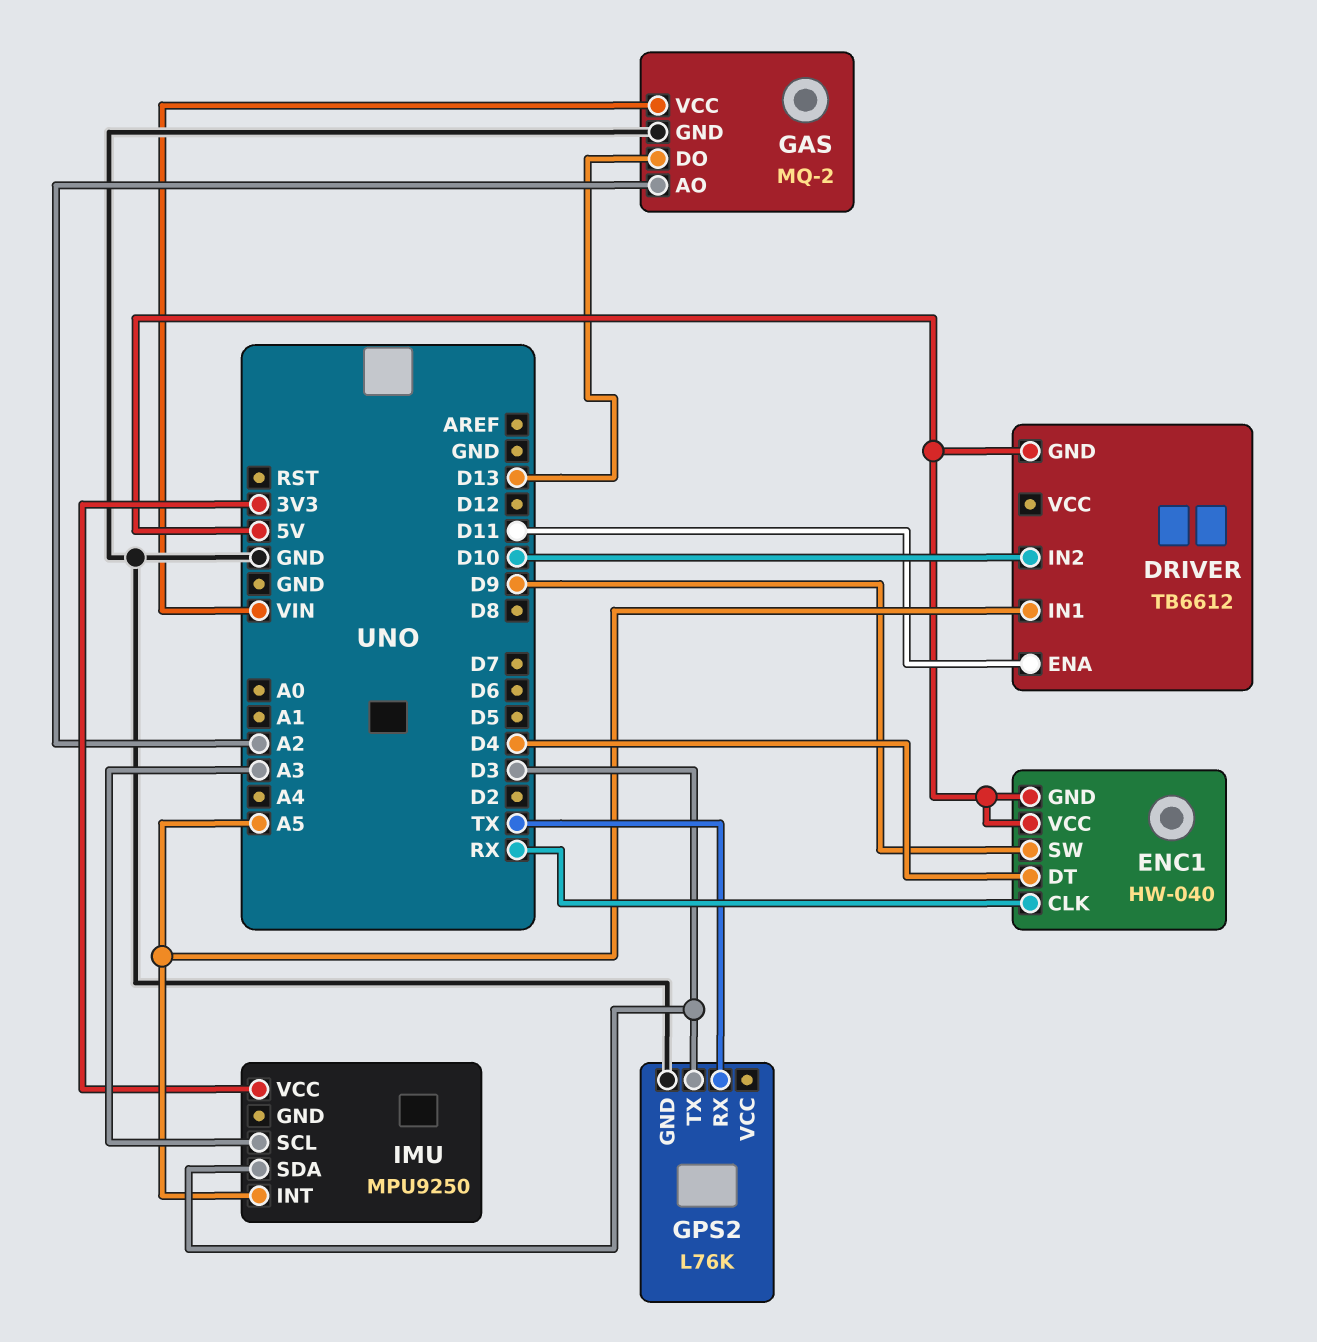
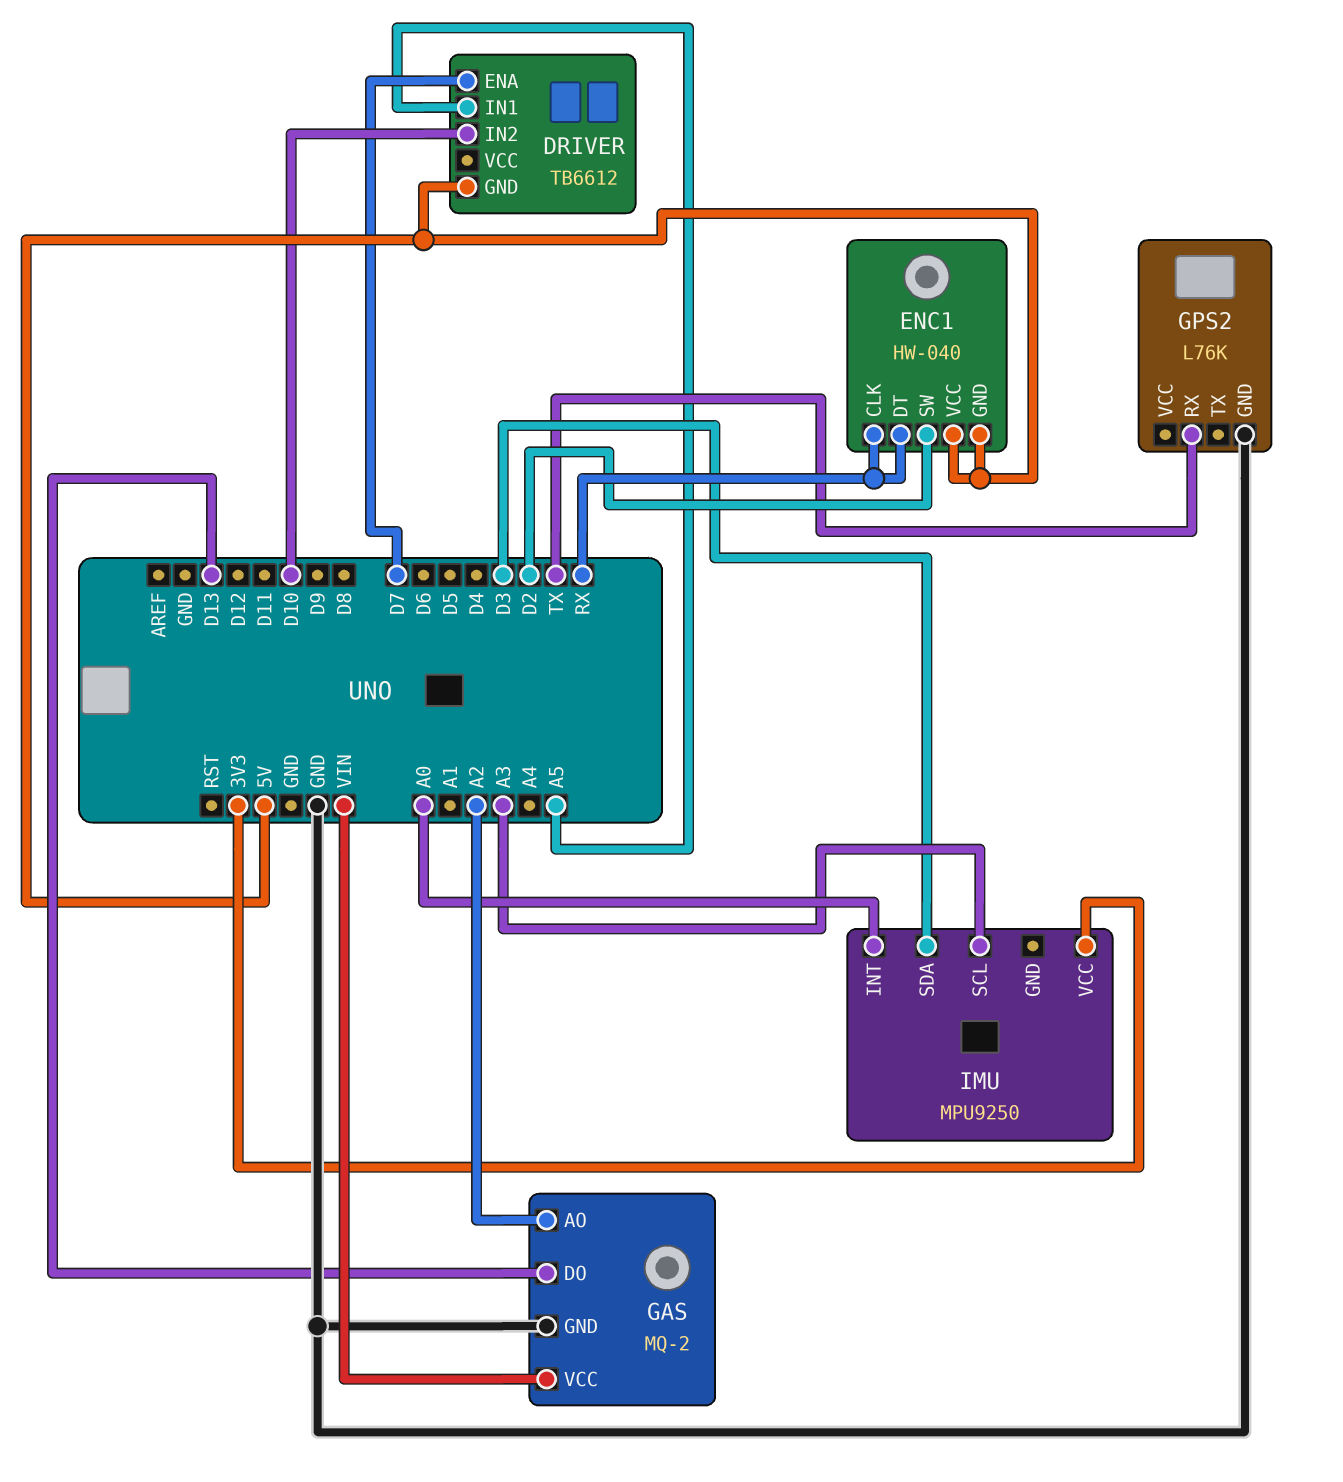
DRIVER pin ENA: D11 -> D7
ENC1 pin DT: D4 -> RX
ENC1 pin SW: D9 -> D2
GPS2 pin TX: D3 -> none
IMU pin INT: A5 -> A0

